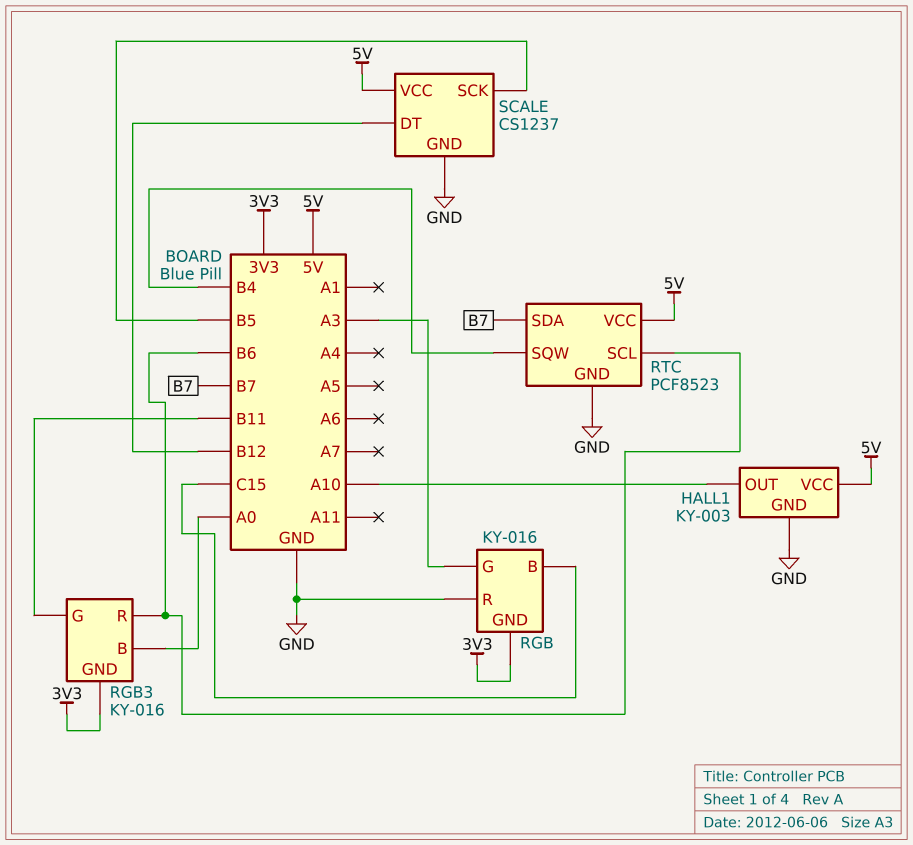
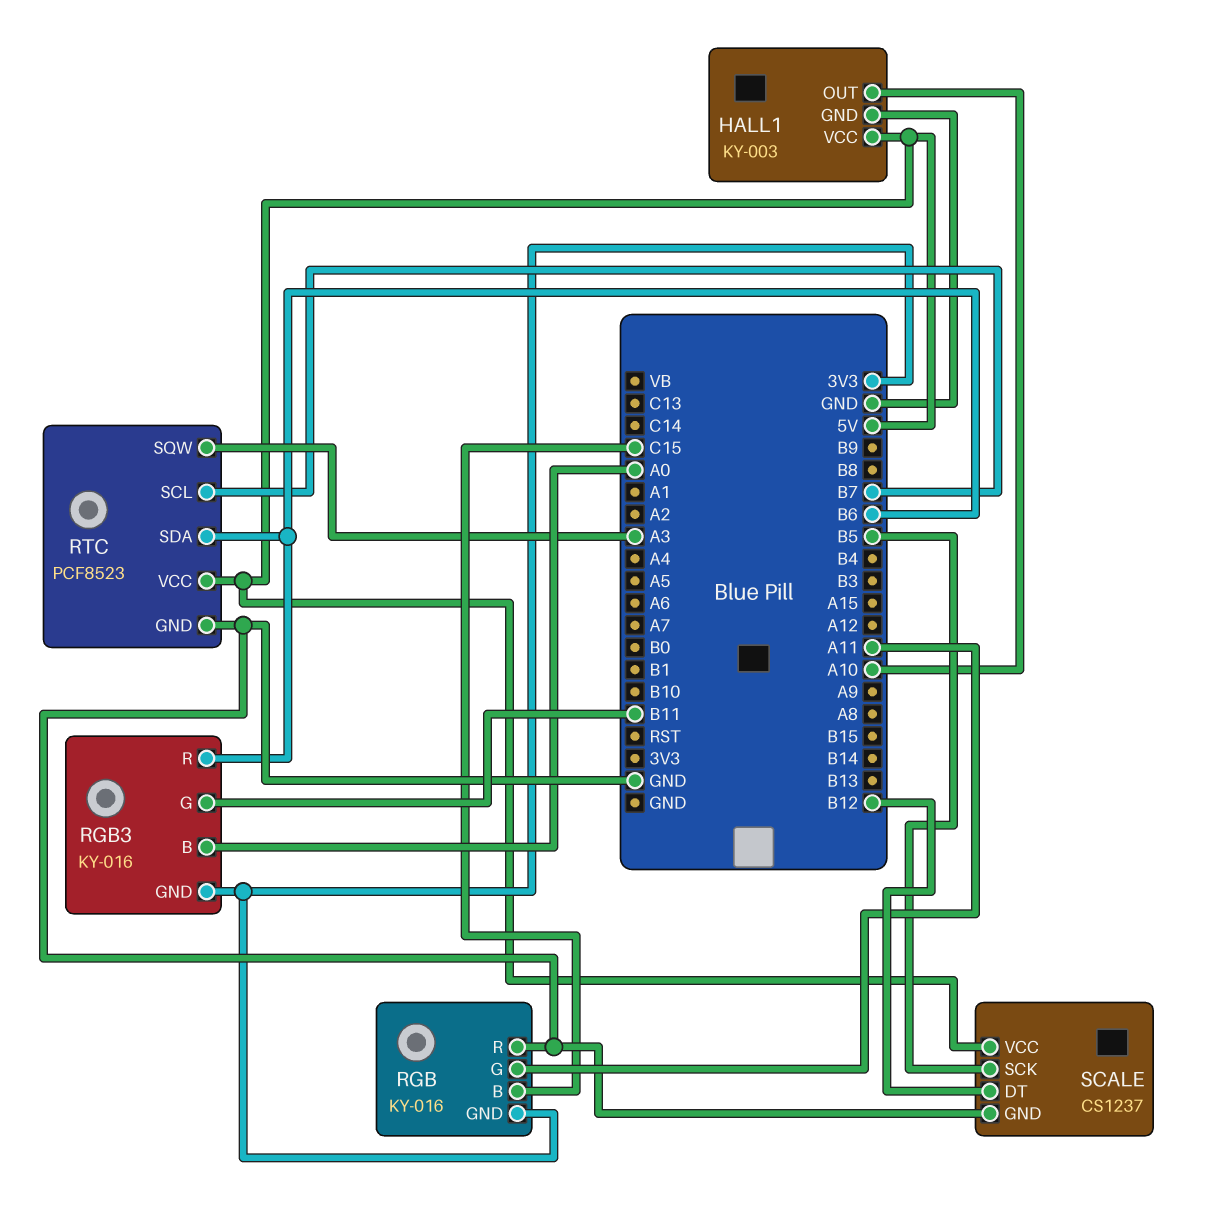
RGB pin G: A3 -> A11
RTC pin SCL: B6 -> B7
RTC pin SDA: B7 -> B6
RTC pin SQW: B4 -> A3

